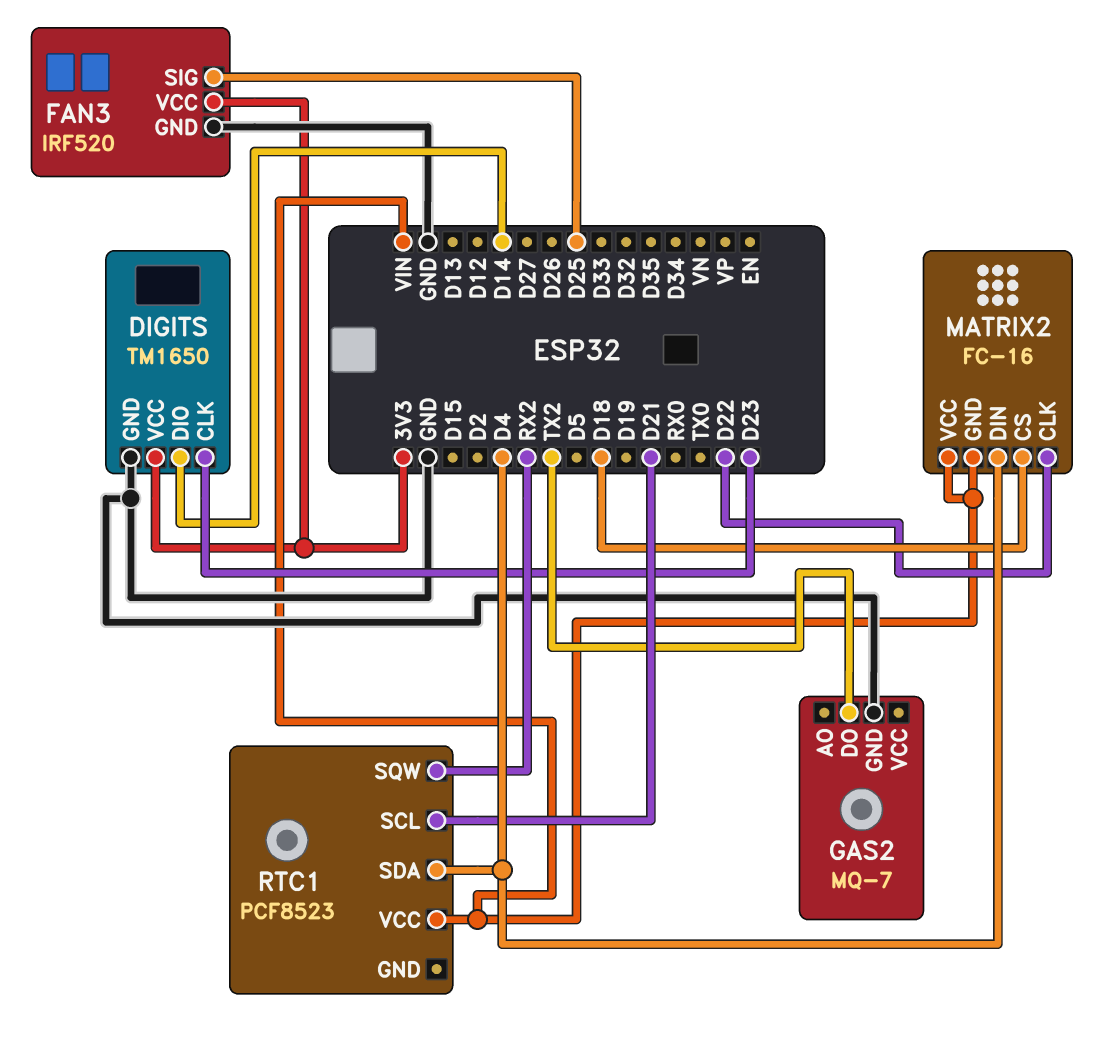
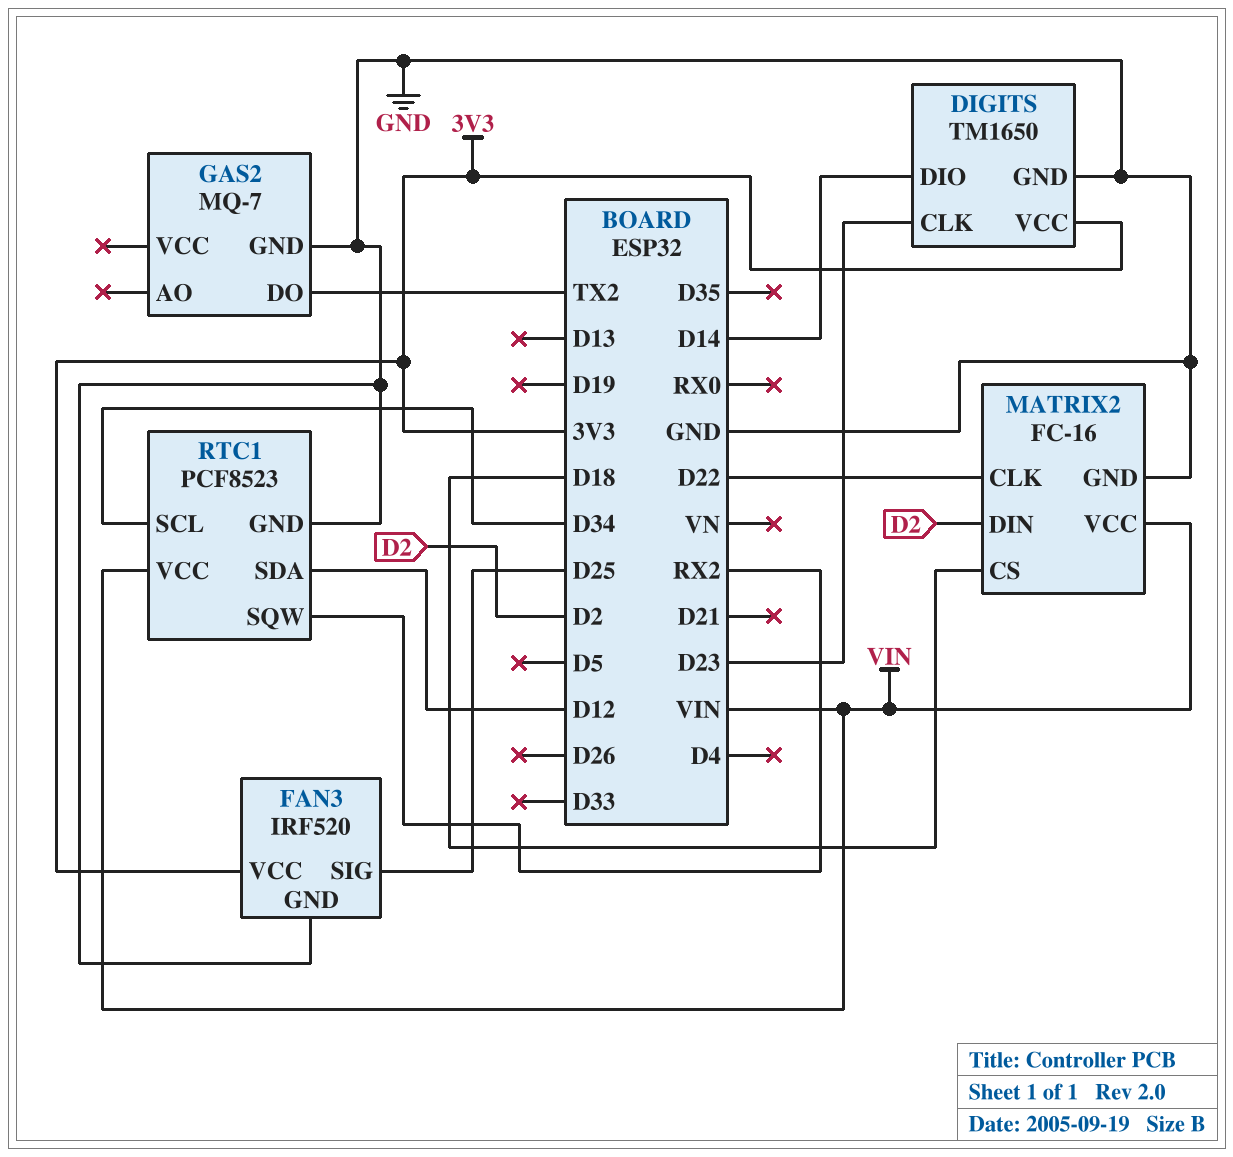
MATRIX2 pin DIN: D4 -> D2
MATRIX2 pin GND: VIN -> GND
RTC1 pin GND: none -> GND
RTC1 pin SCL: D21 -> D34
RTC1 pin SDA: D4 -> D12

